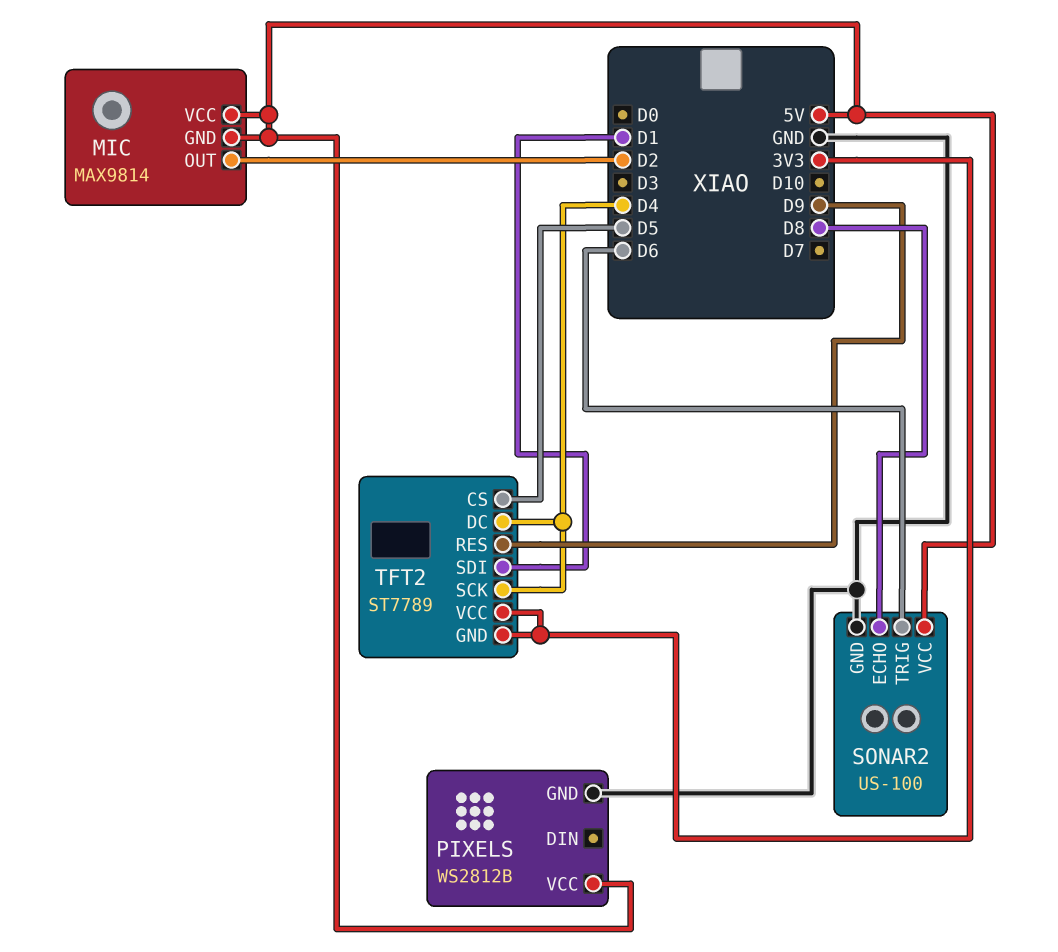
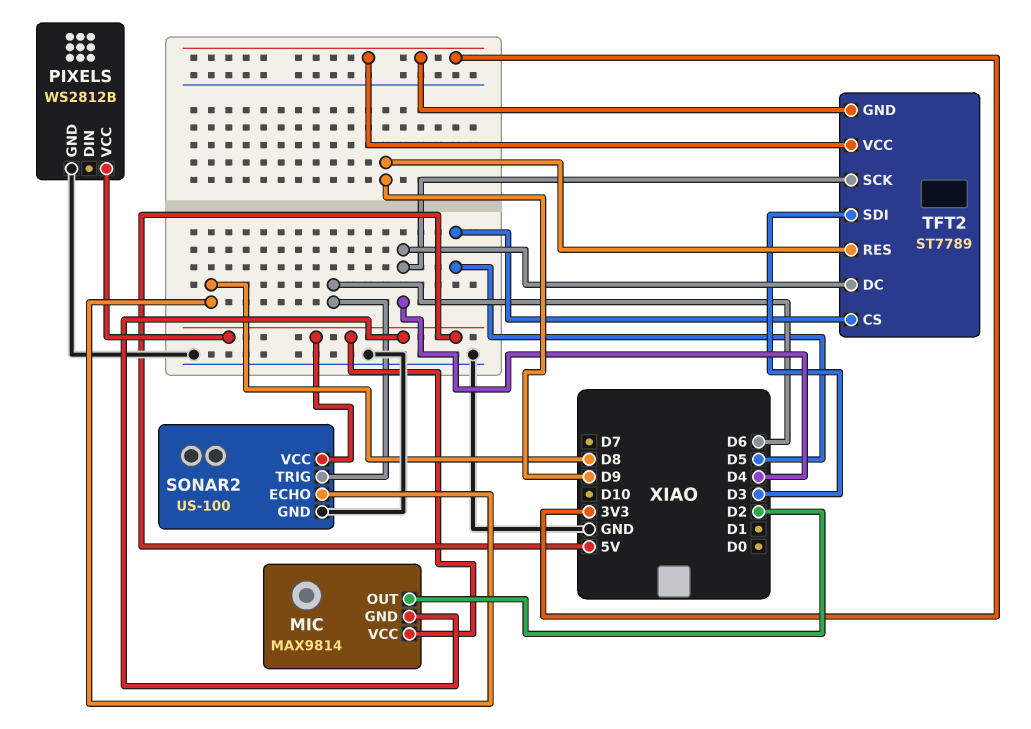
TFT2 pin SDI: D1 -> D3

